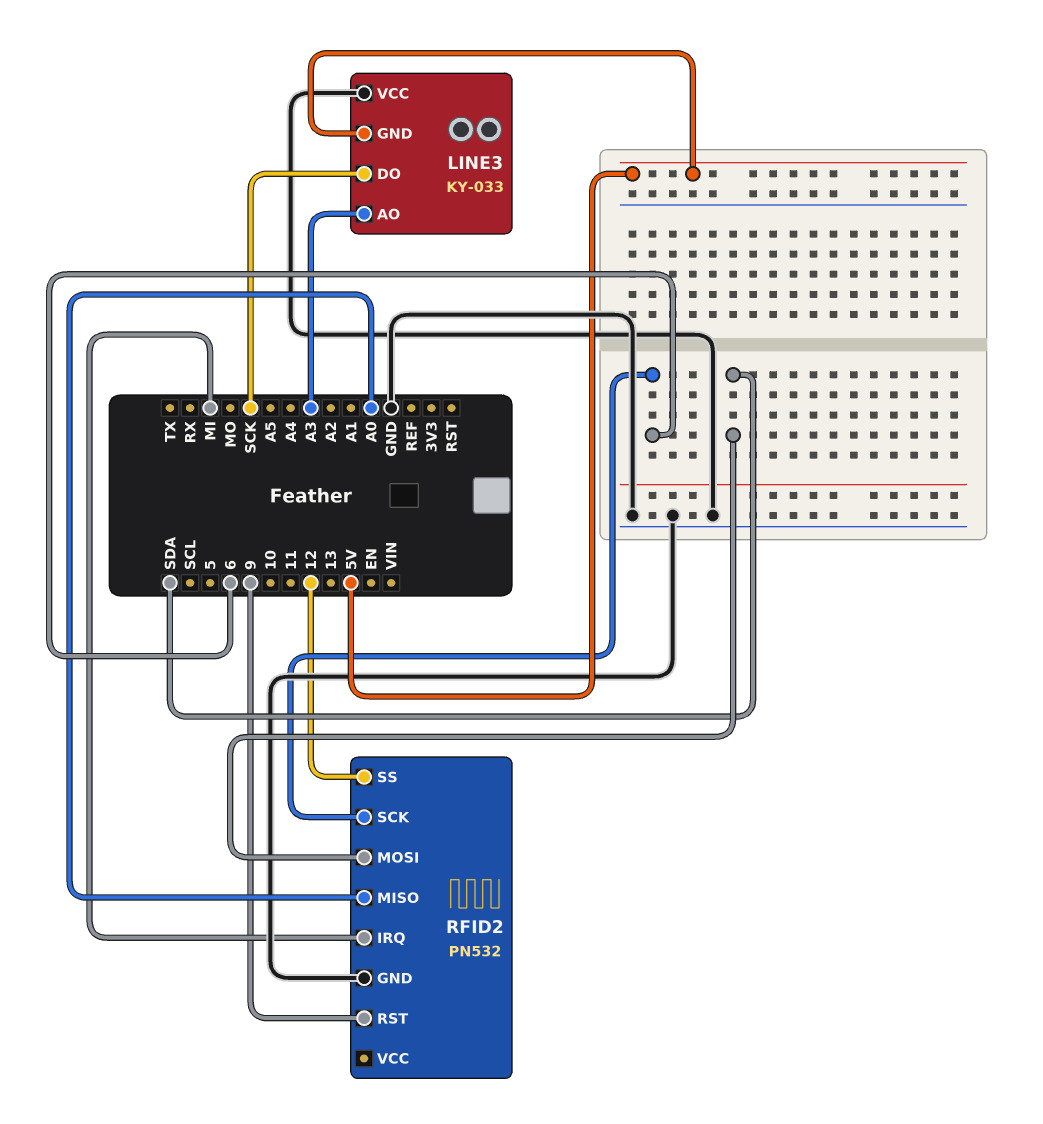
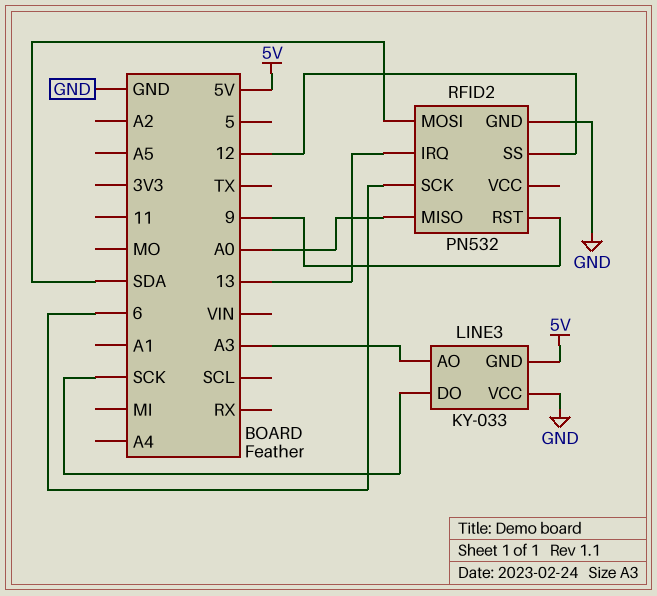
RFID2 pin IRQ: MI -> 13

